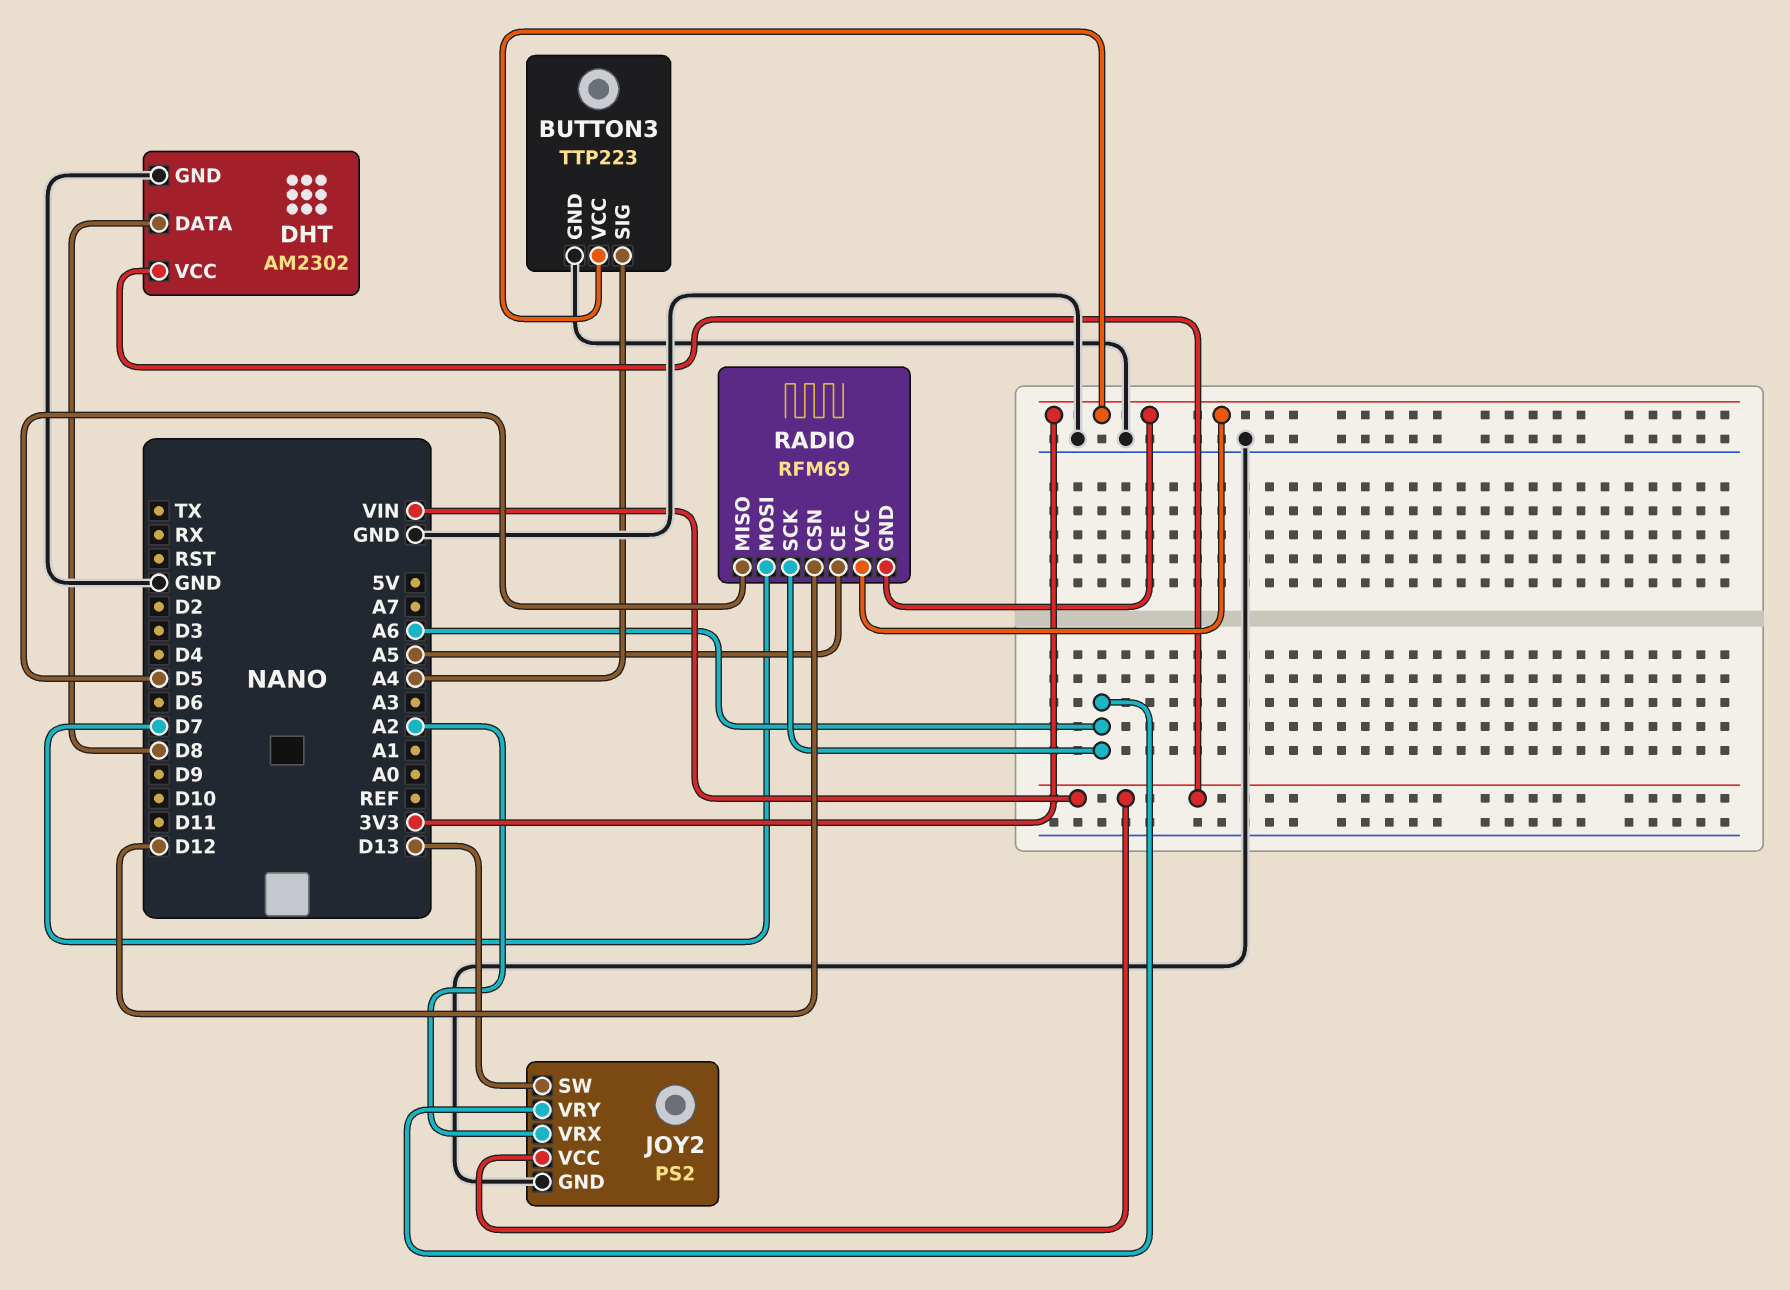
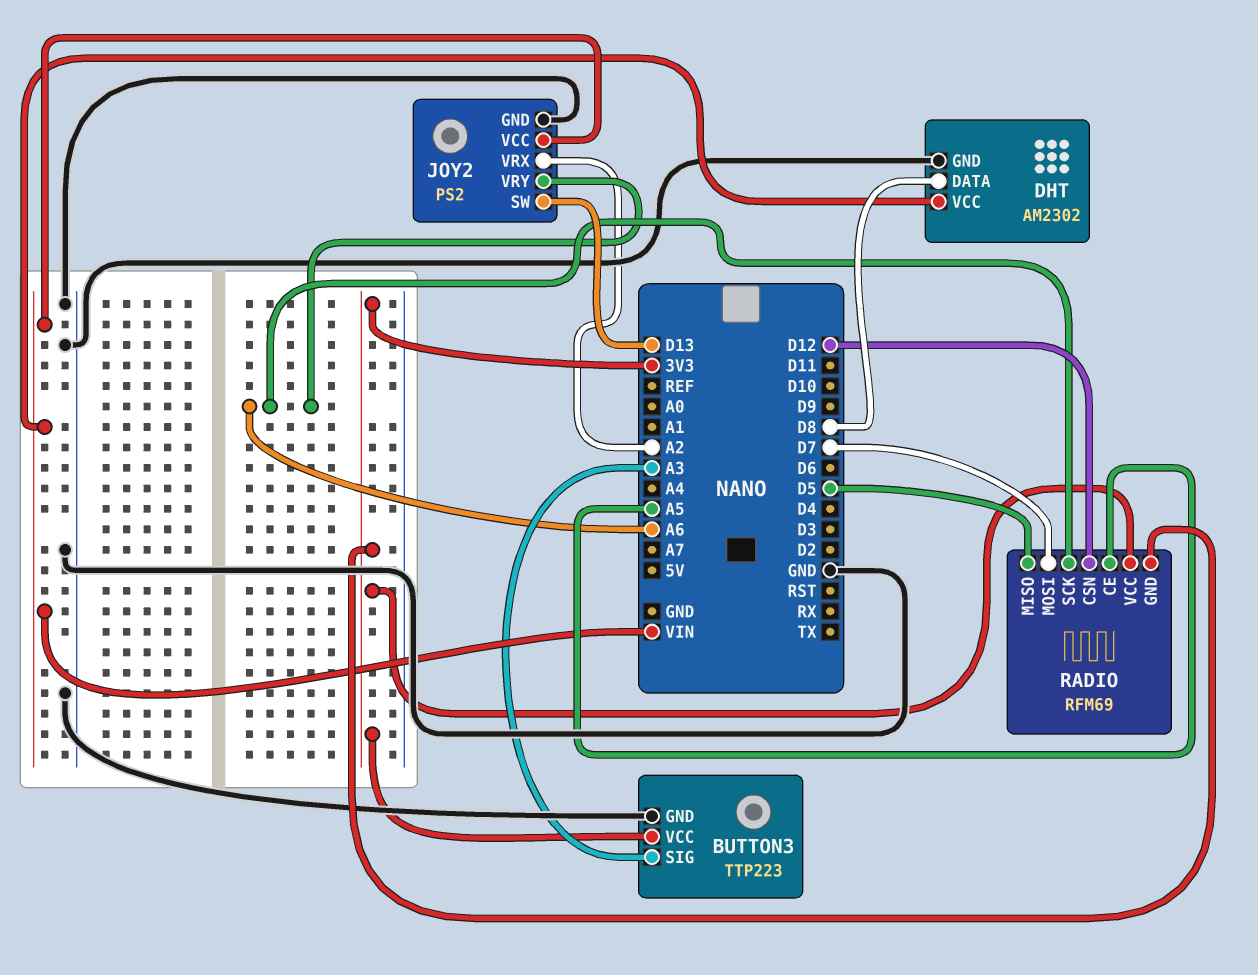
BUTTON3 pin SIG: A4 -> A3

